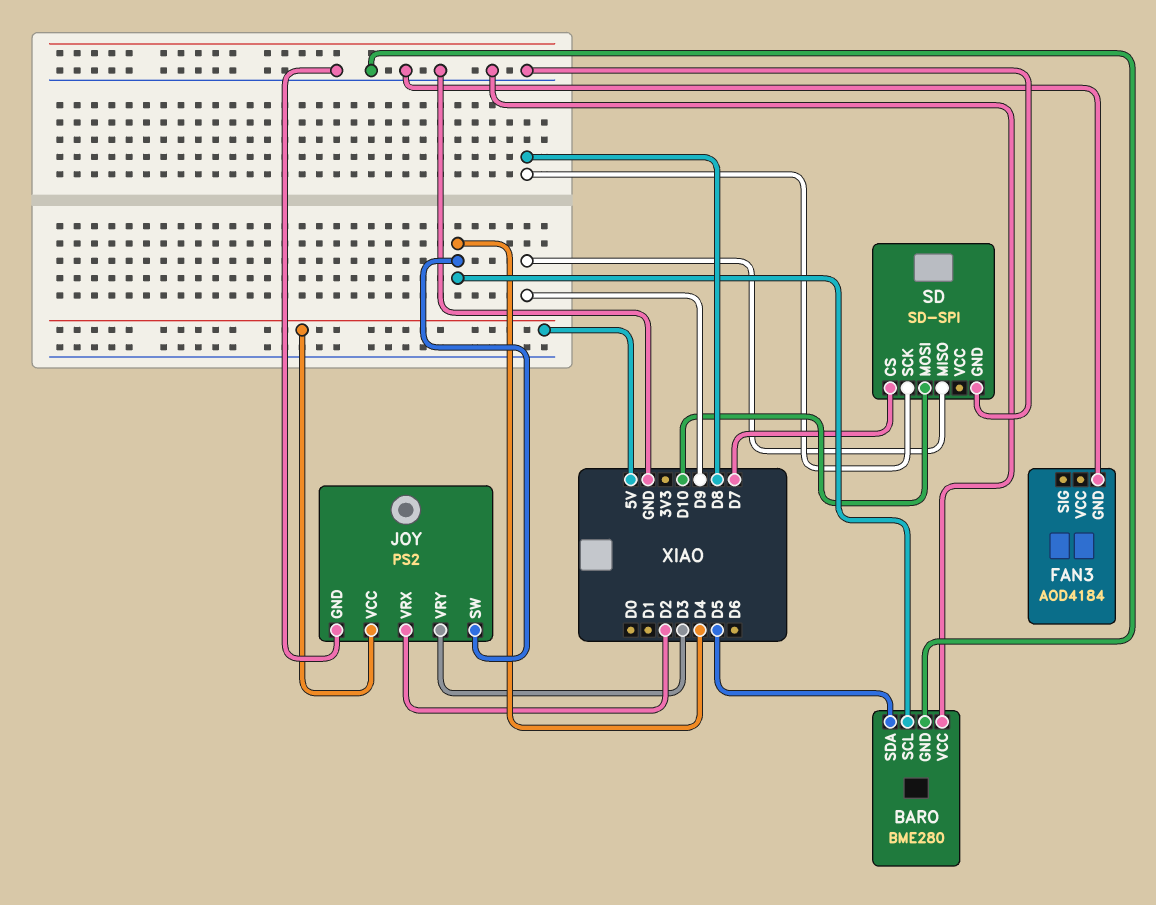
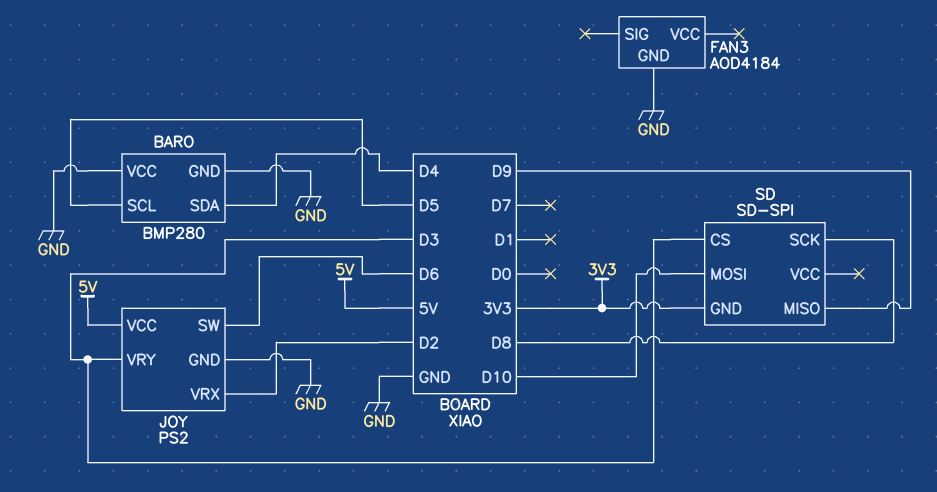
BARO: BME280 -> BMP280
BARO pin SCL: D4 -> D5
BARO pin SDA: D5 -> D4
JOY pin SW: D4 -> D6
SD pin CS: D7 -> D3
SD pin GND: GND -> 3V3

